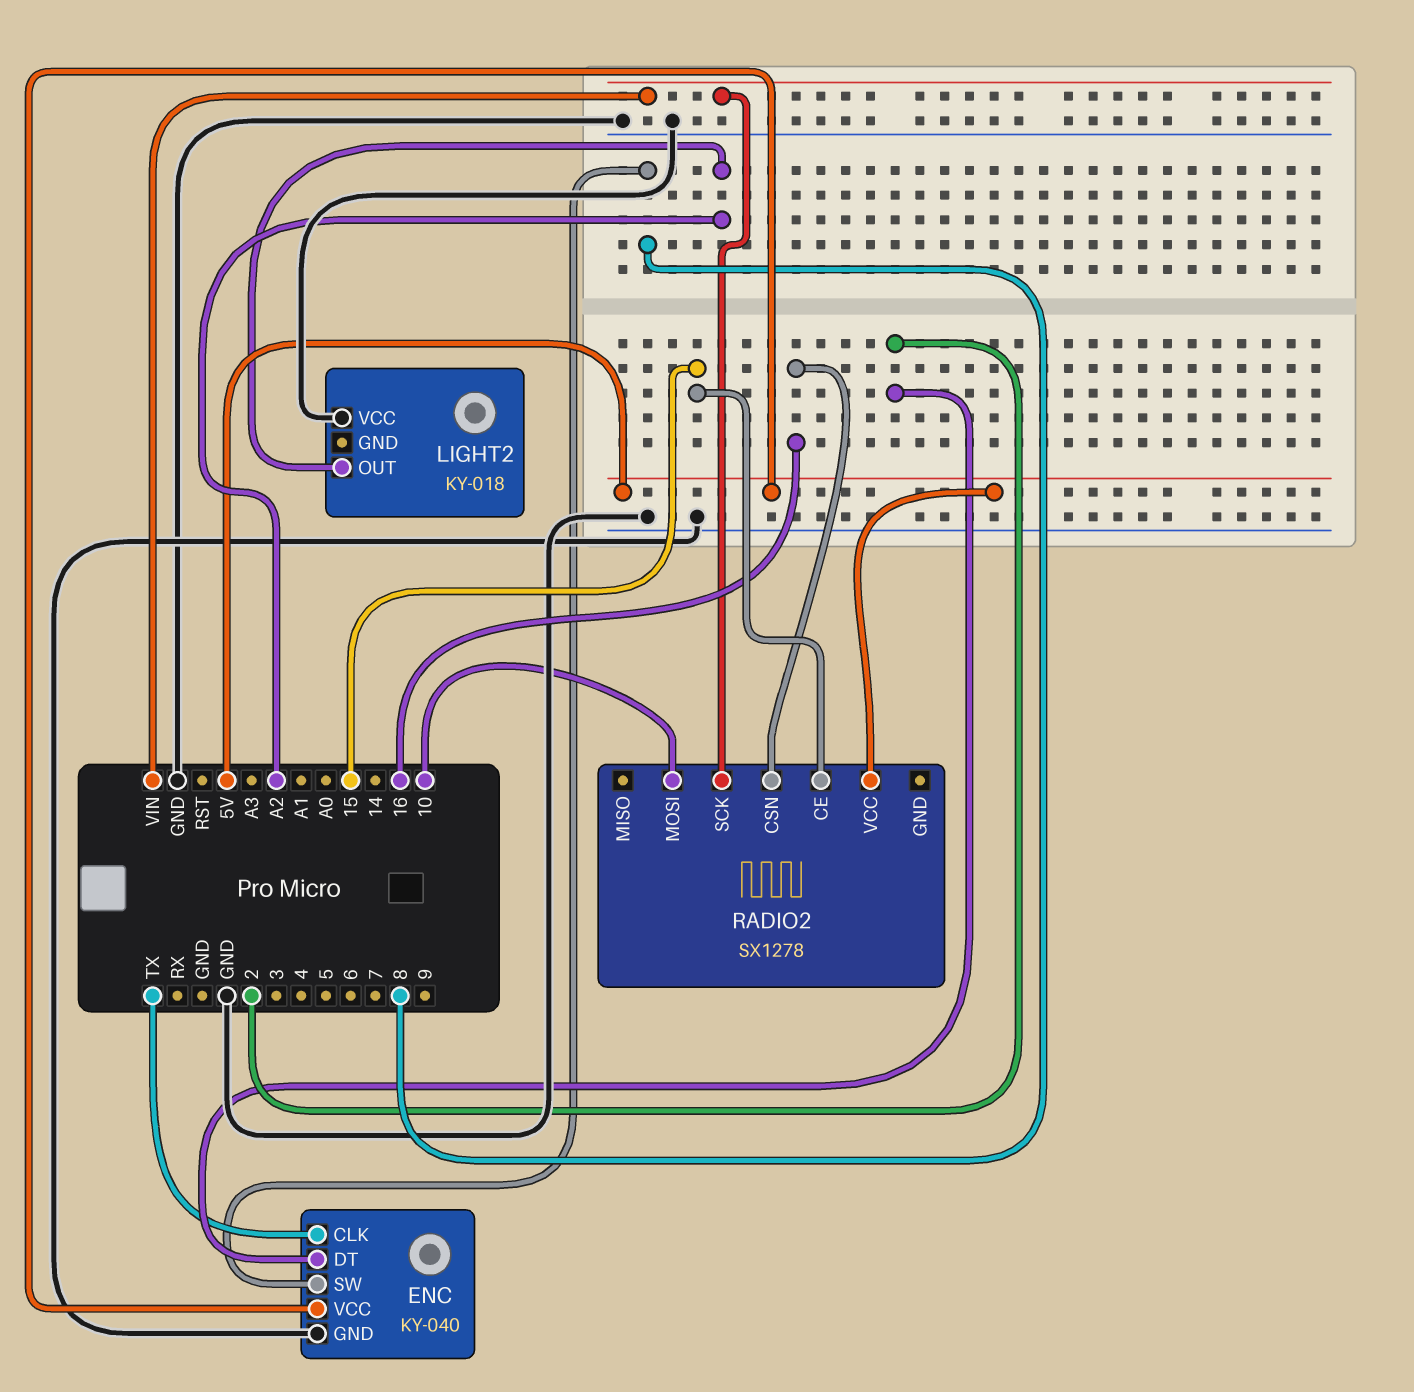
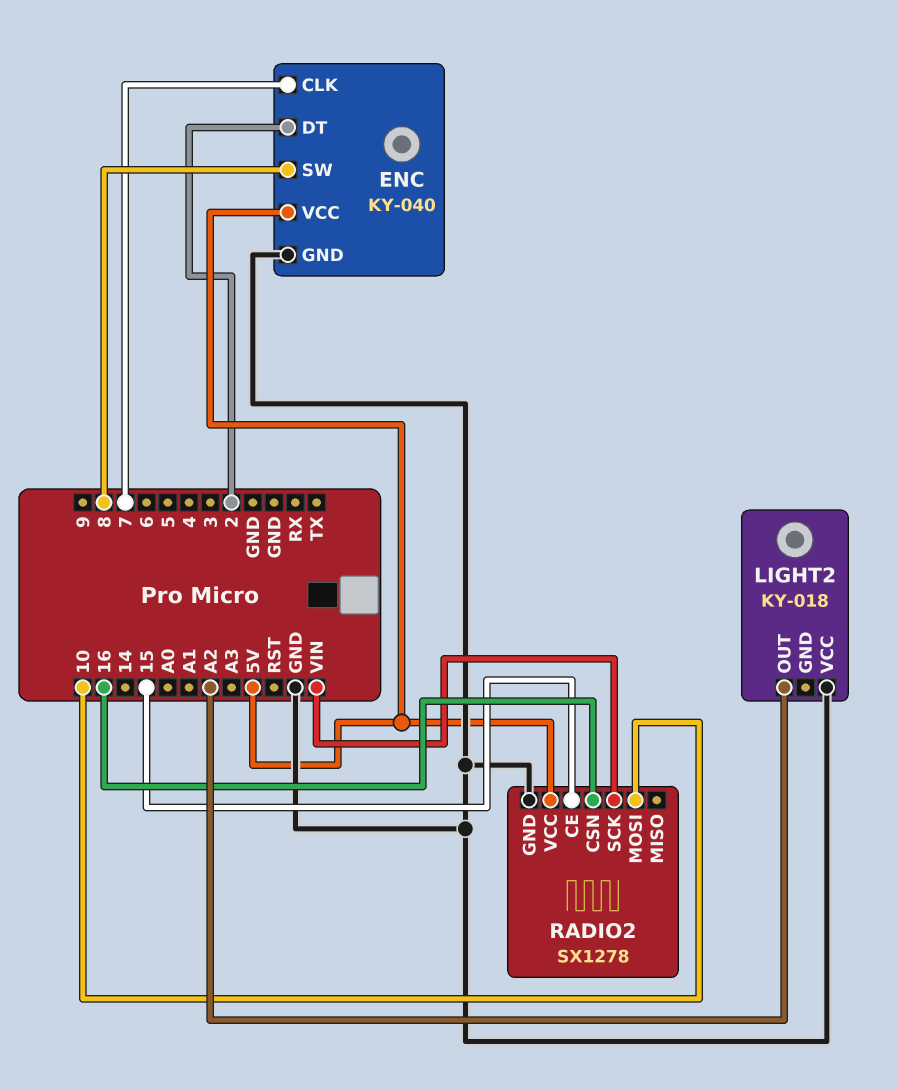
ENC pin CLK: TX -> 7
RADIO2 pin GND: none -> GND

